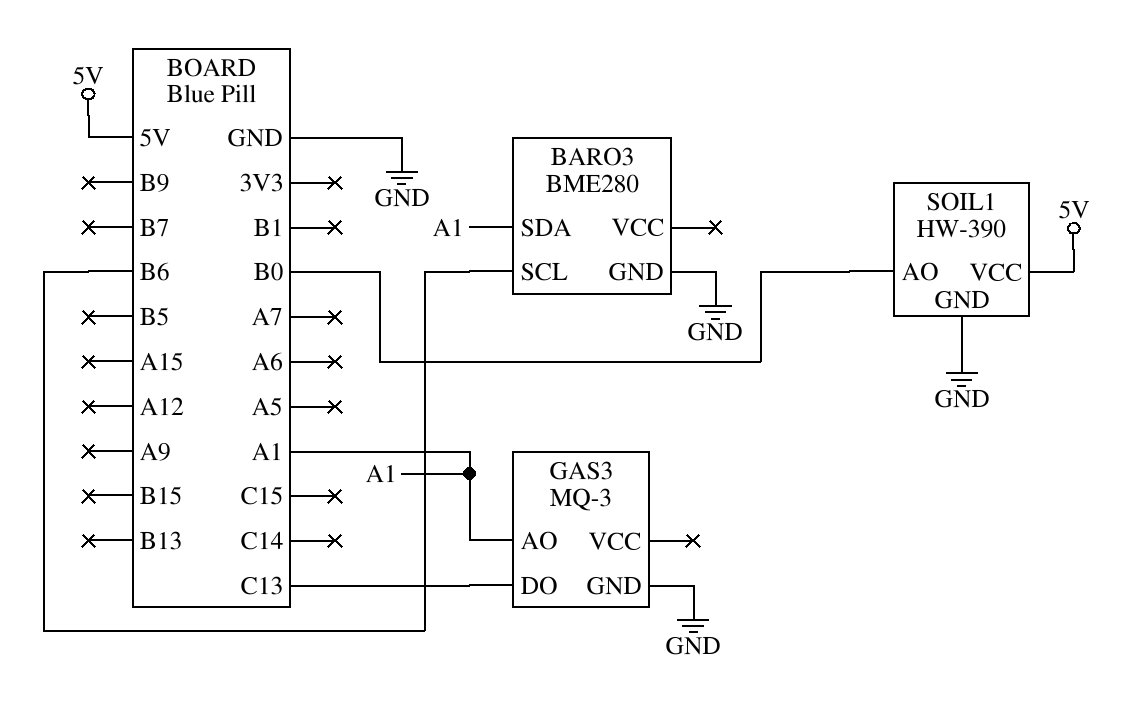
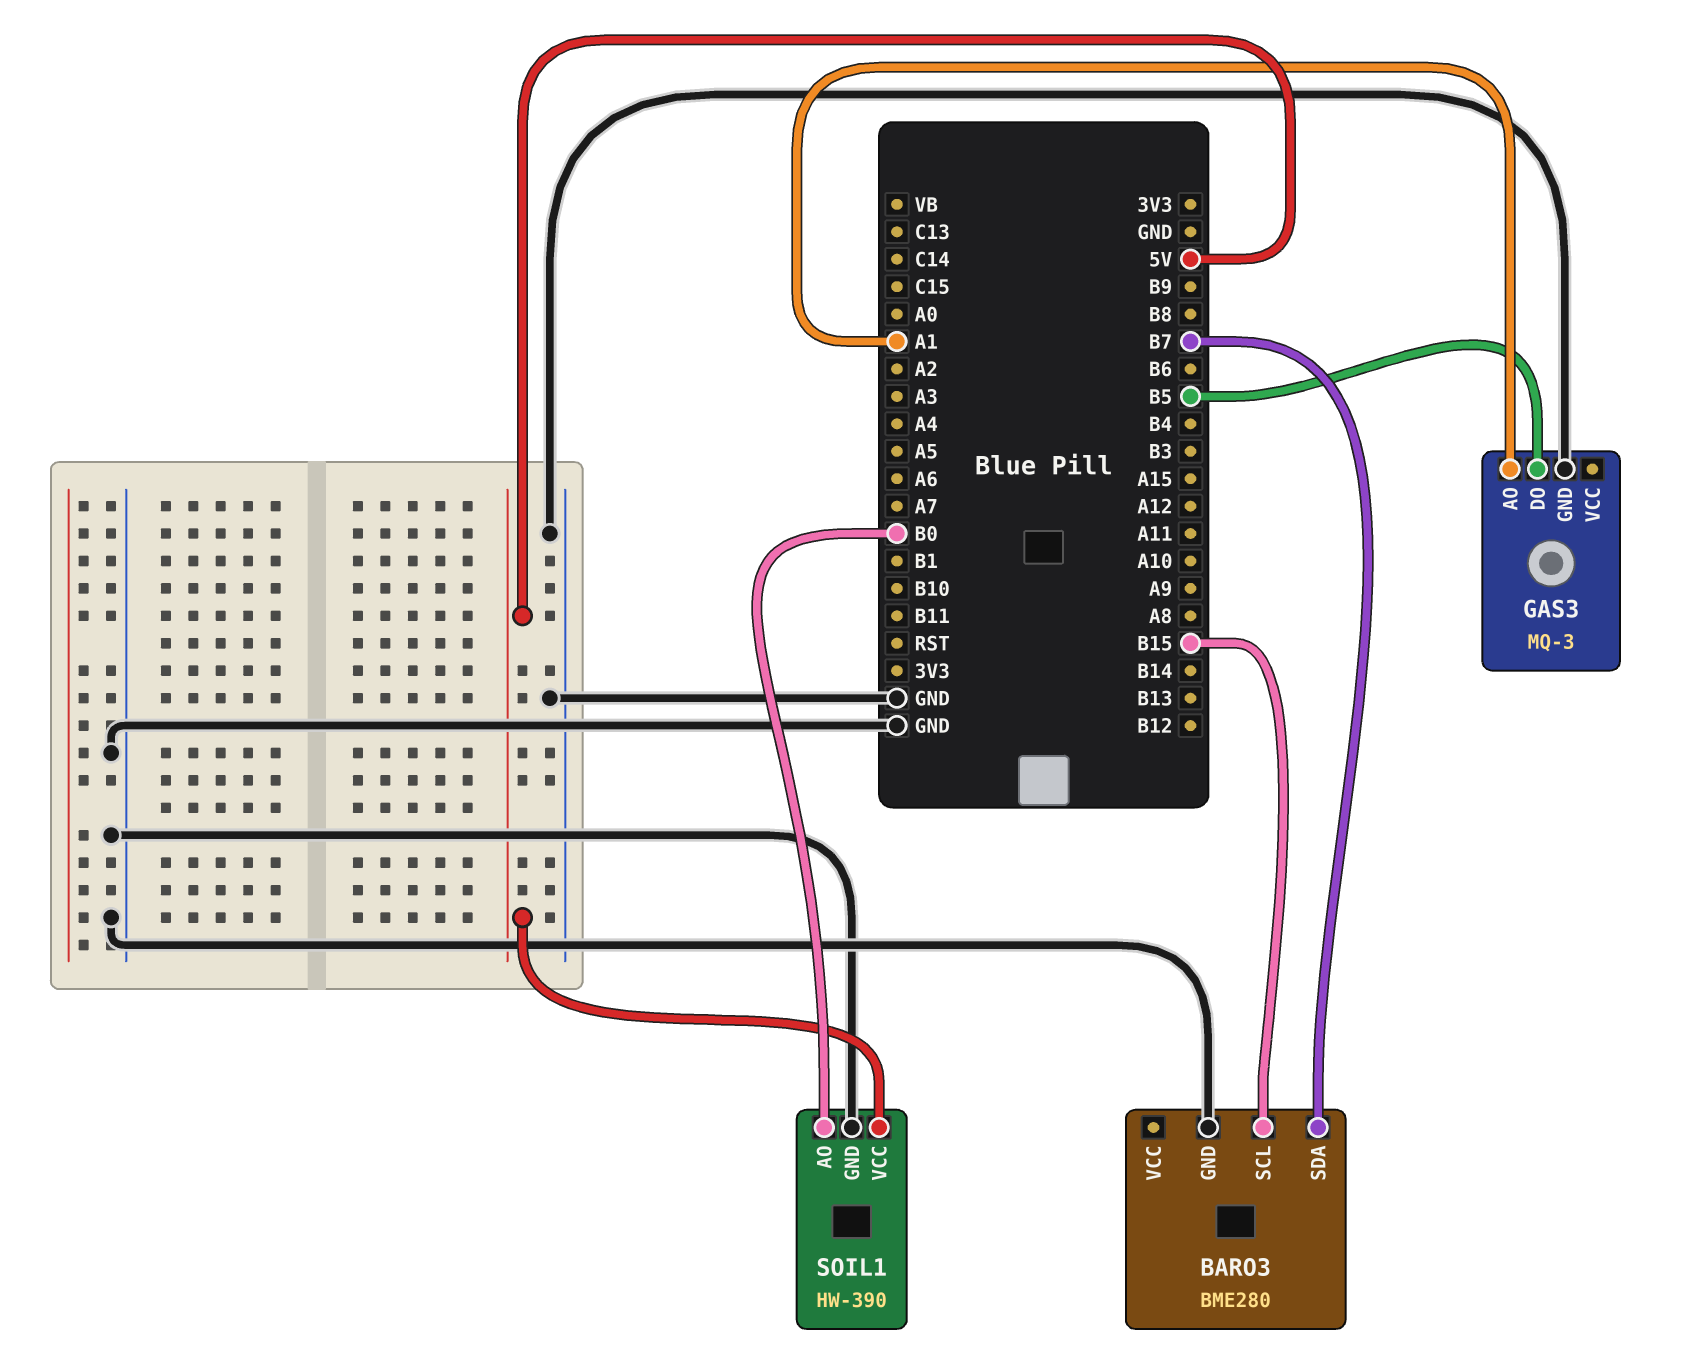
BARO3 pin SCL: B6 -> B15
BARO3 pin SDA: A1 -> B7
GAS3 pin DO: C13 -> B5

